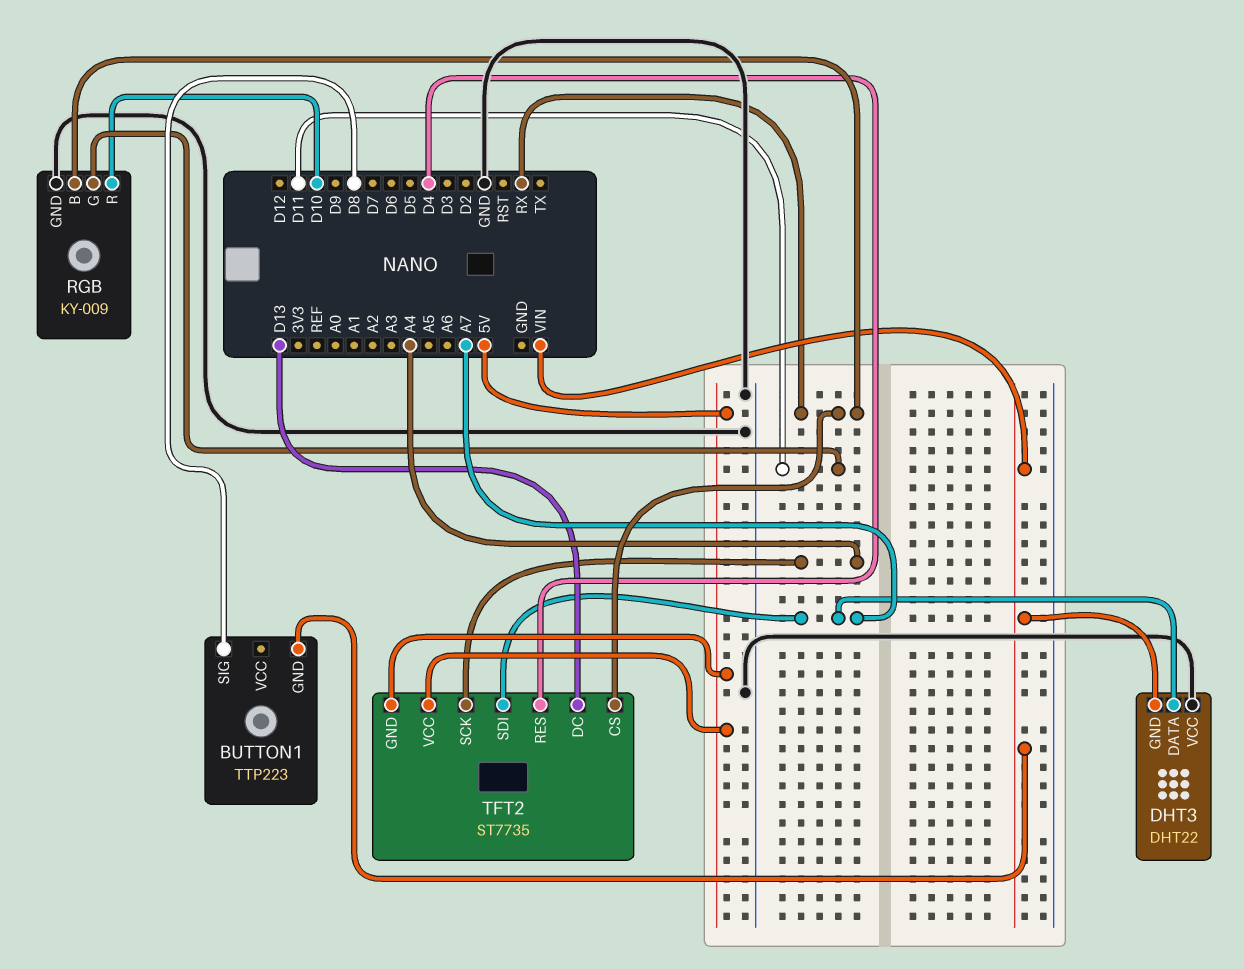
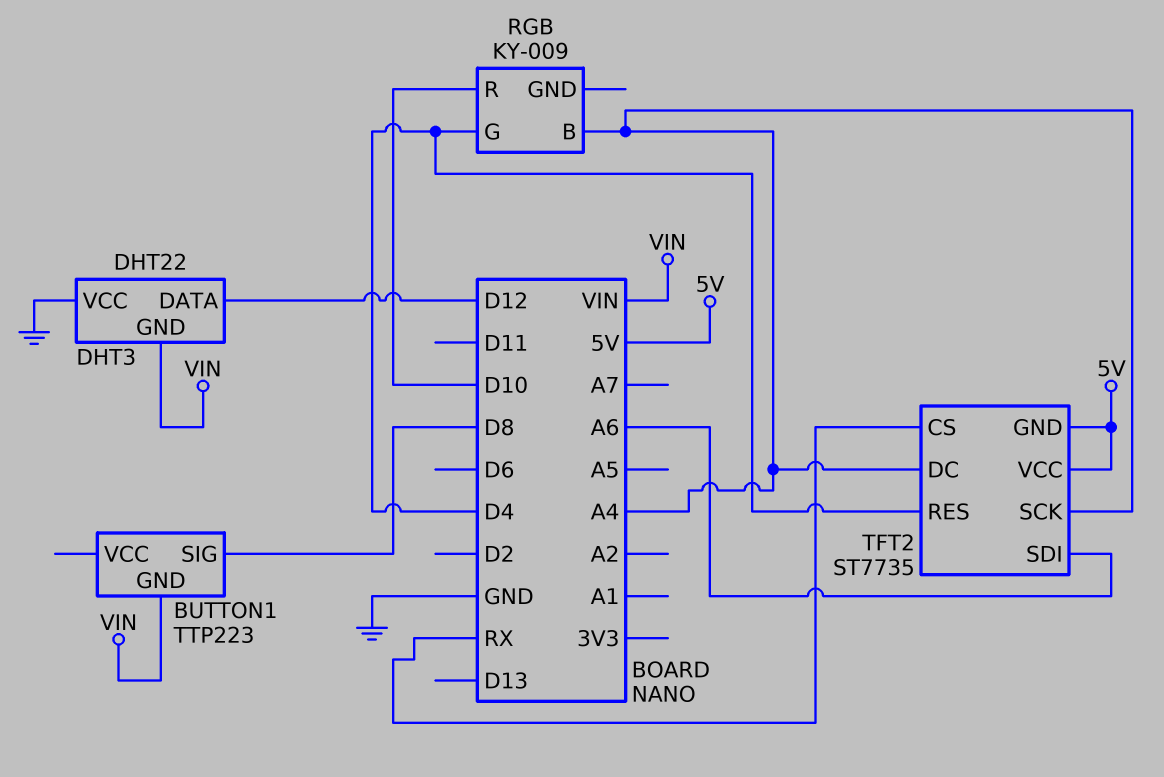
DHT3 pin DATA: A7 -> D12
RGB pin B: RX -> A4
RGB pin G: D11 -> D4
RGB pin GND: GND -> none
TFT2 pin DC: D13 -> A4
TFT2 pin SDI: A7 -> A6

